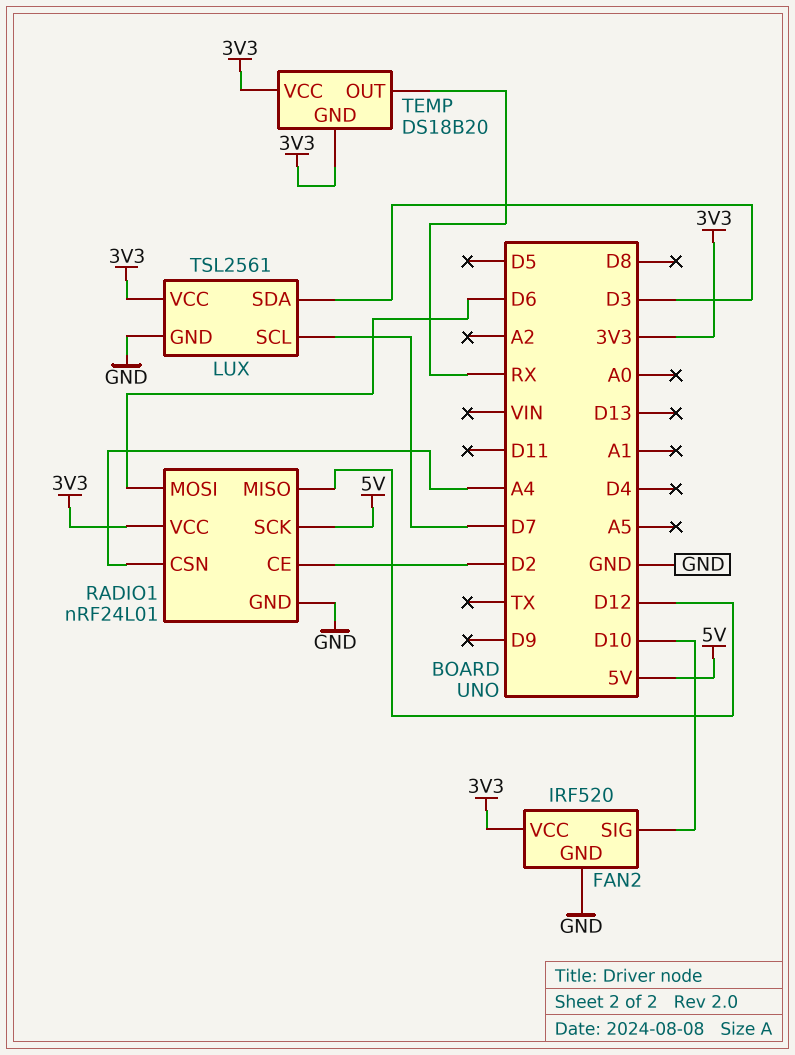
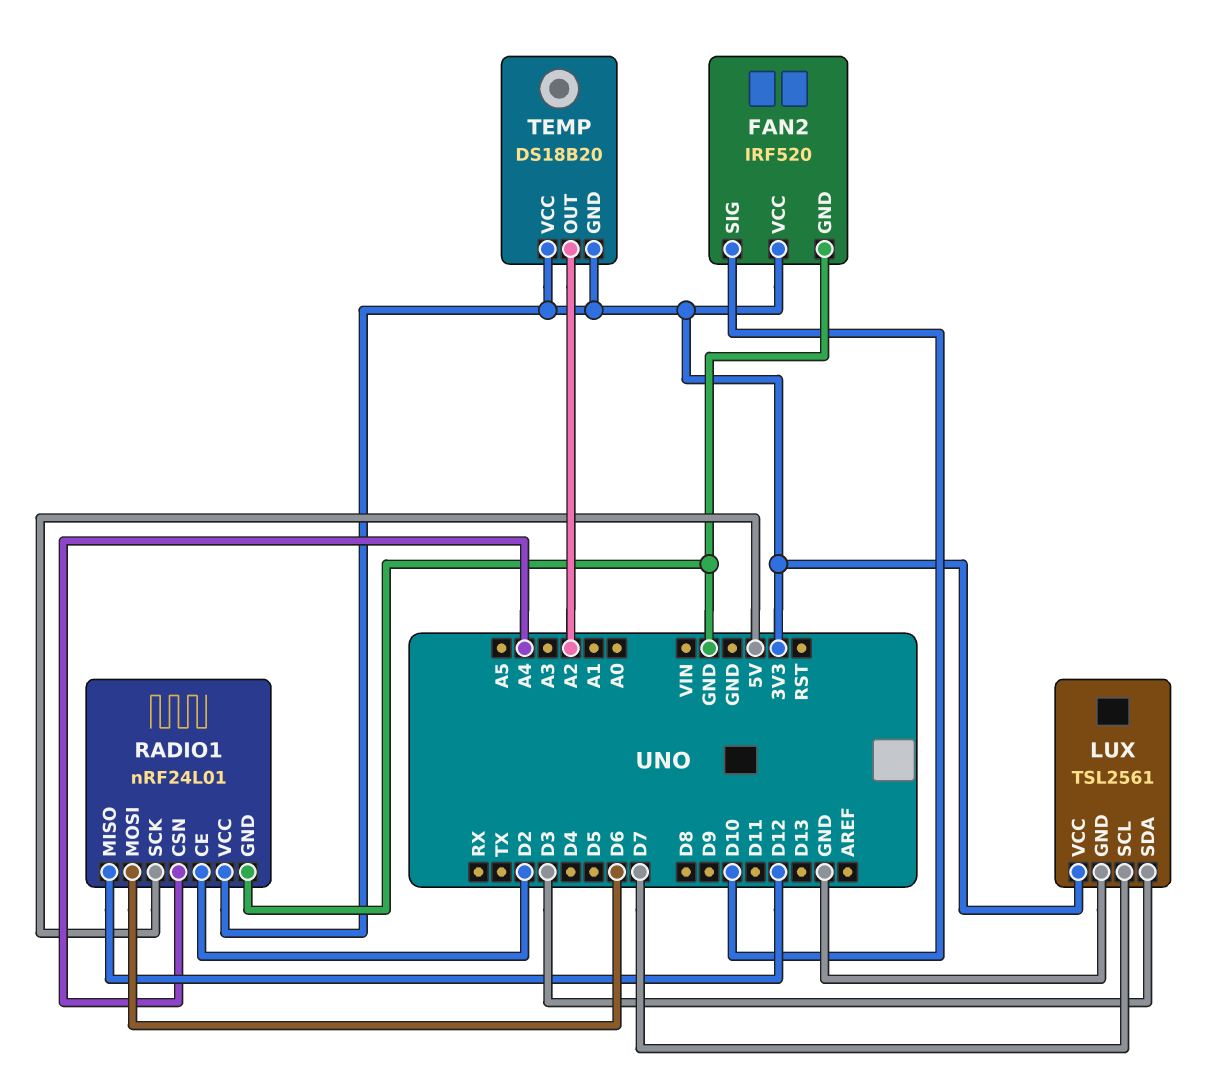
TEMP pin OUT: RX -> A2

